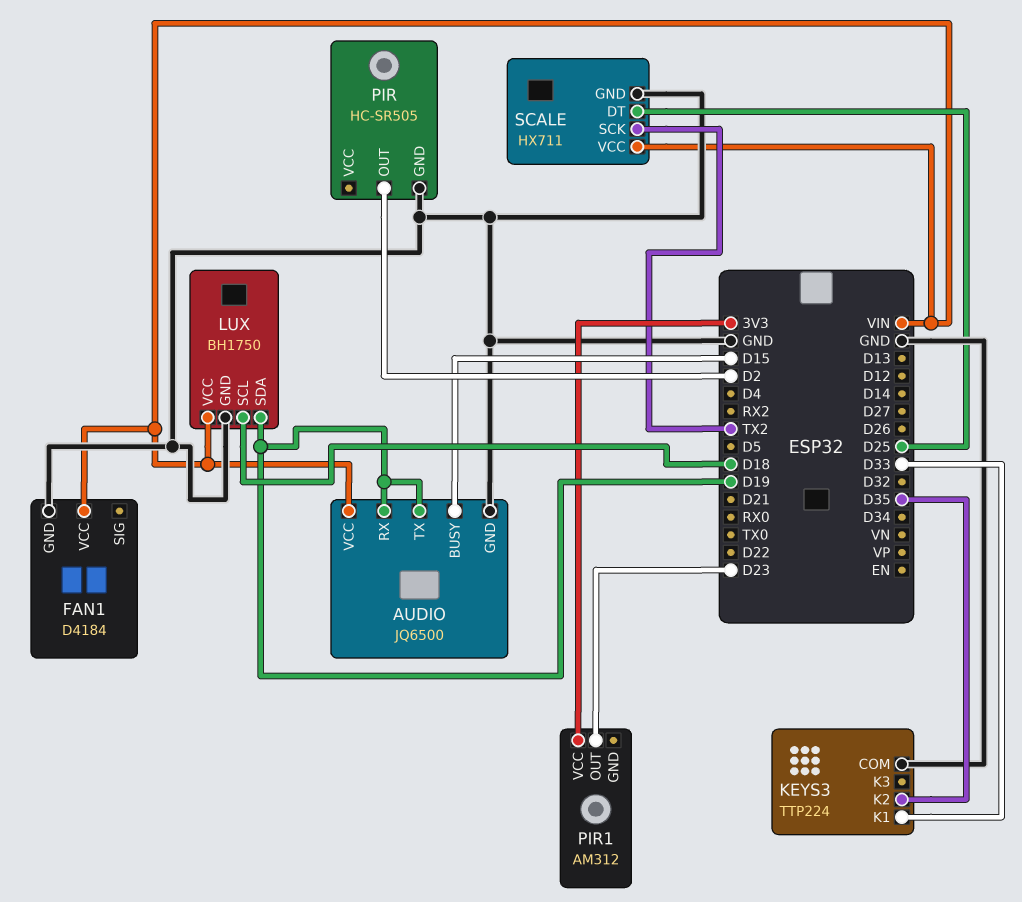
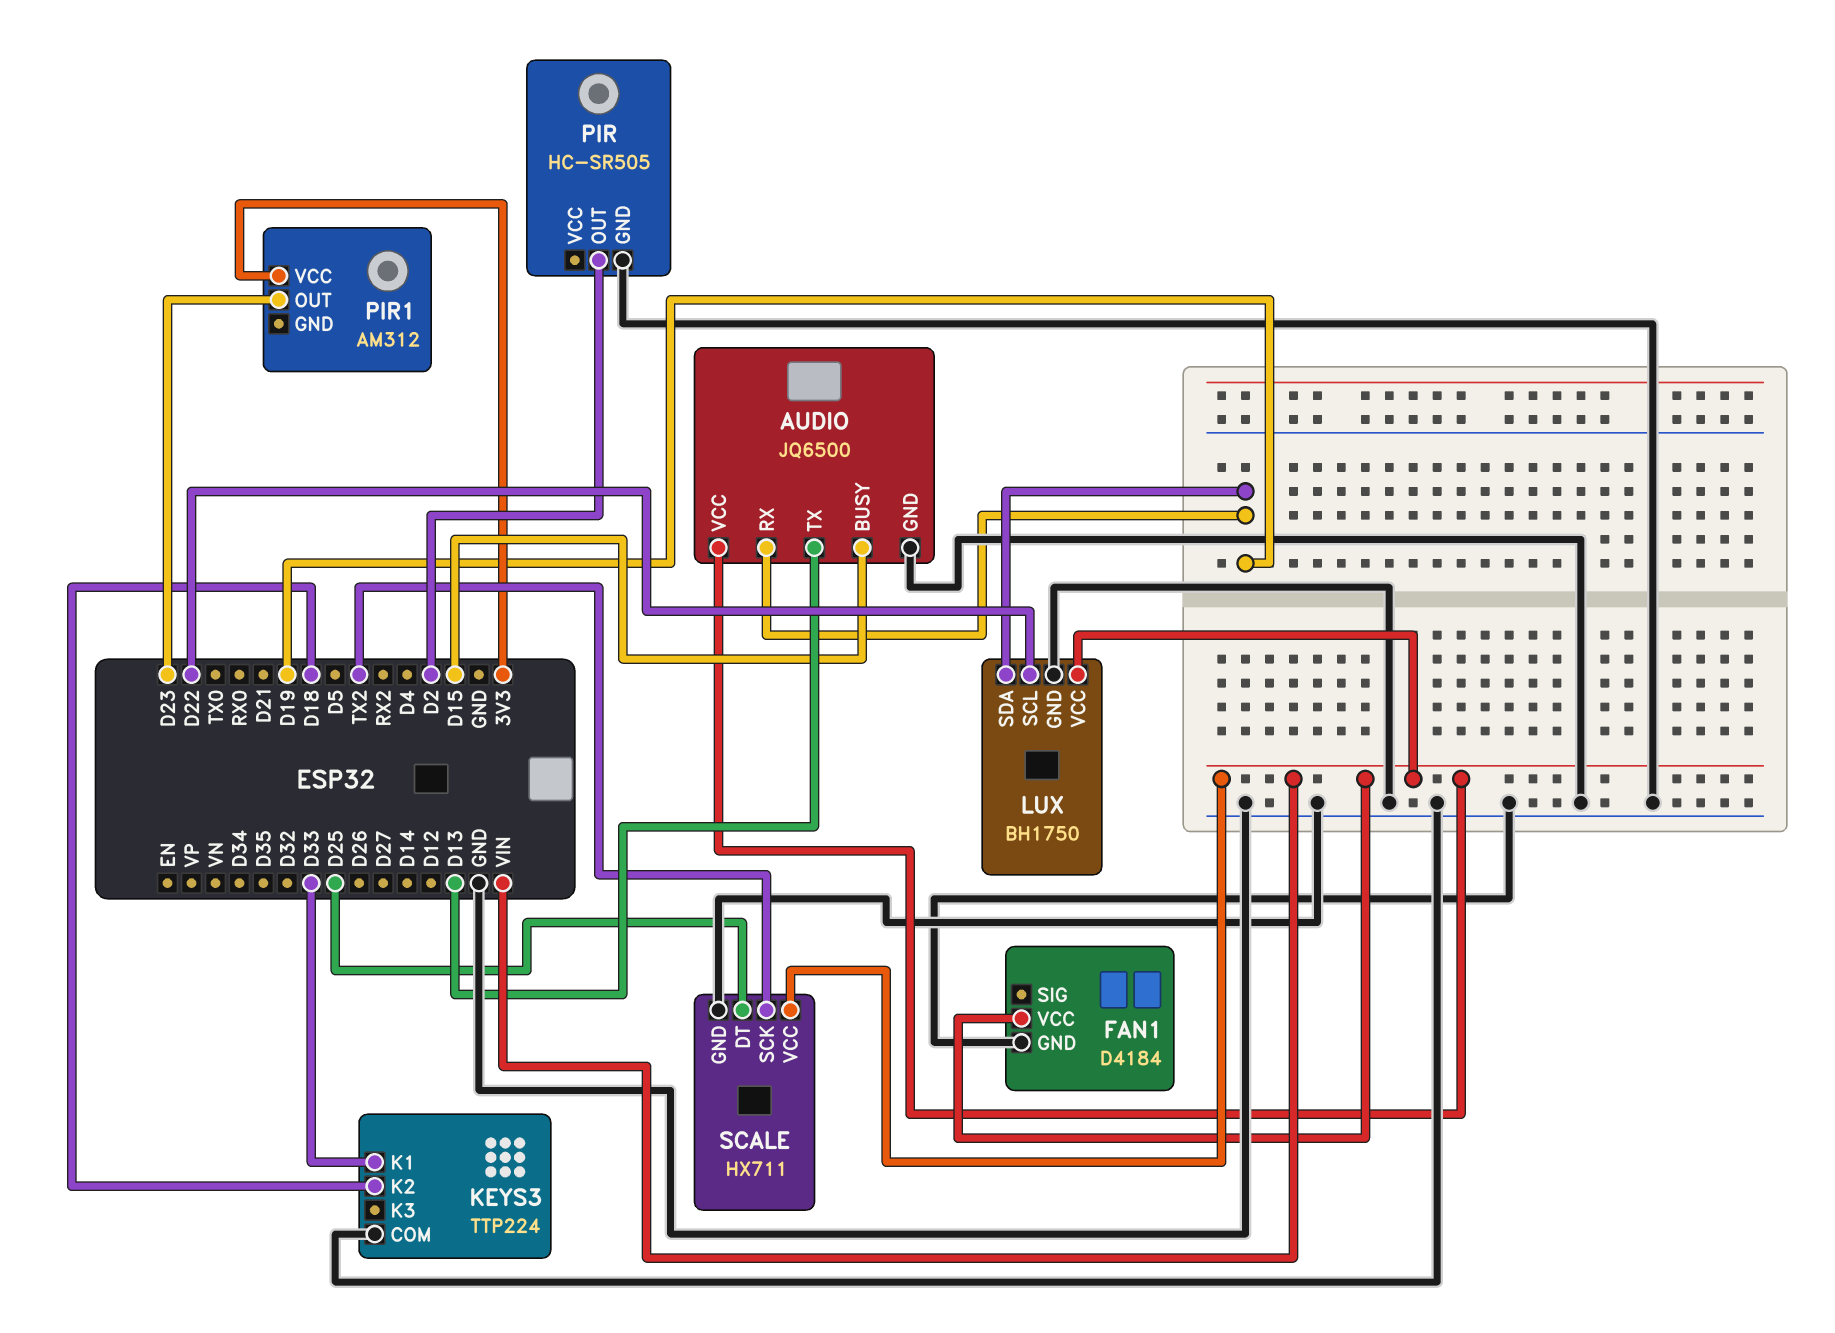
AUDIO pin TX: D19 -> D13
KEYS3 pin K2: D35 -> D18
LUX pin SCL: D18 -> D22

